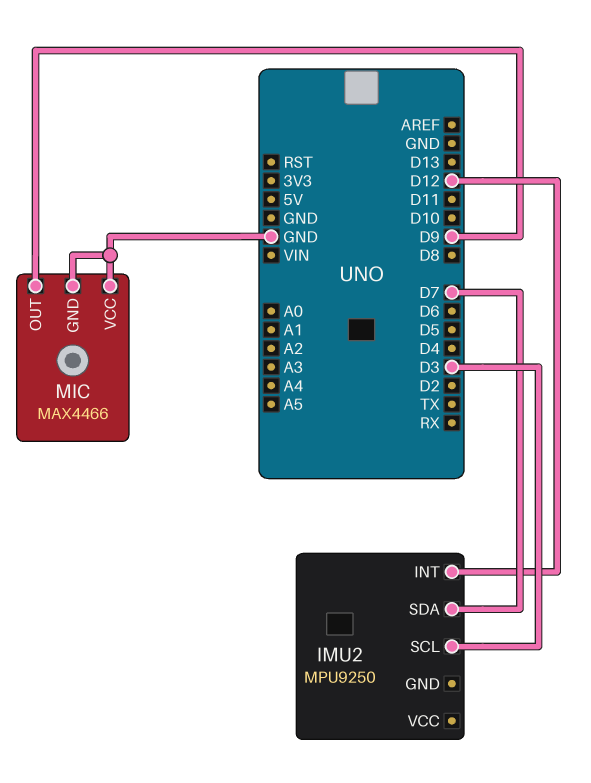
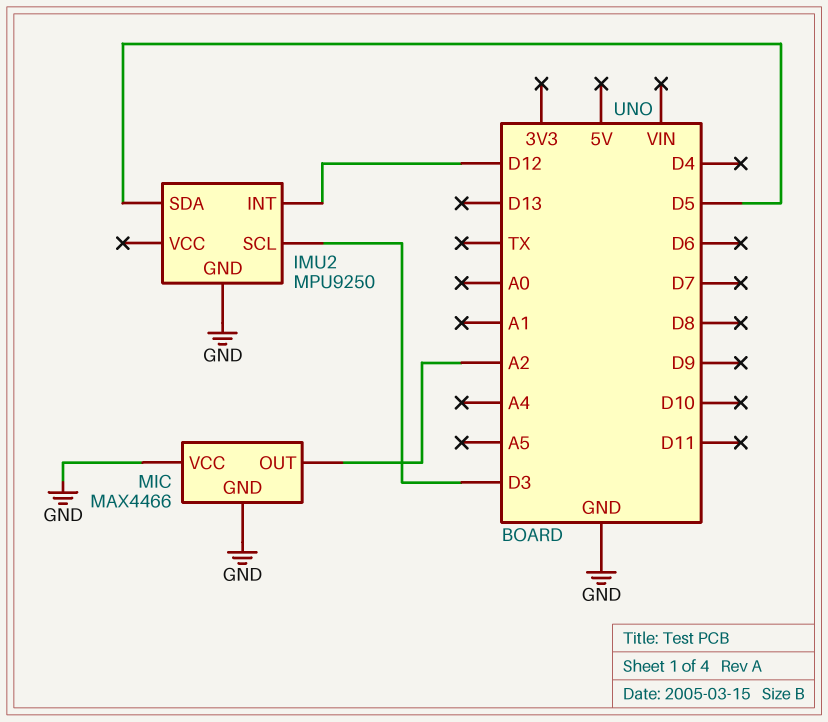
IMU2 pin GND: none -> GND
IMU2 pin SDA: D7 -> D5
MIC pin OUT: D9 -> A2

